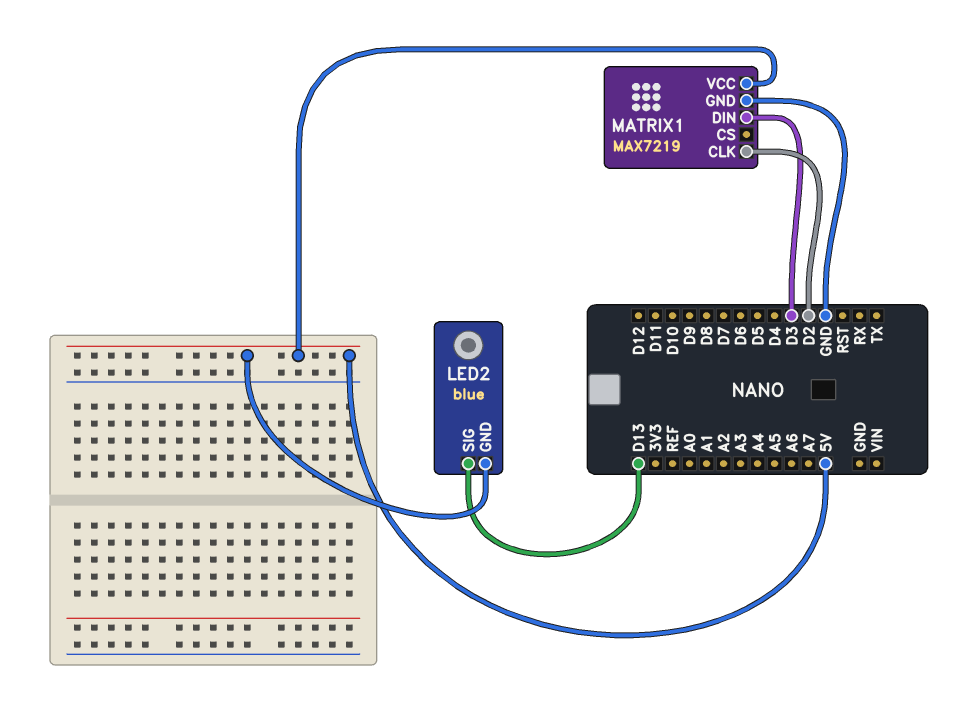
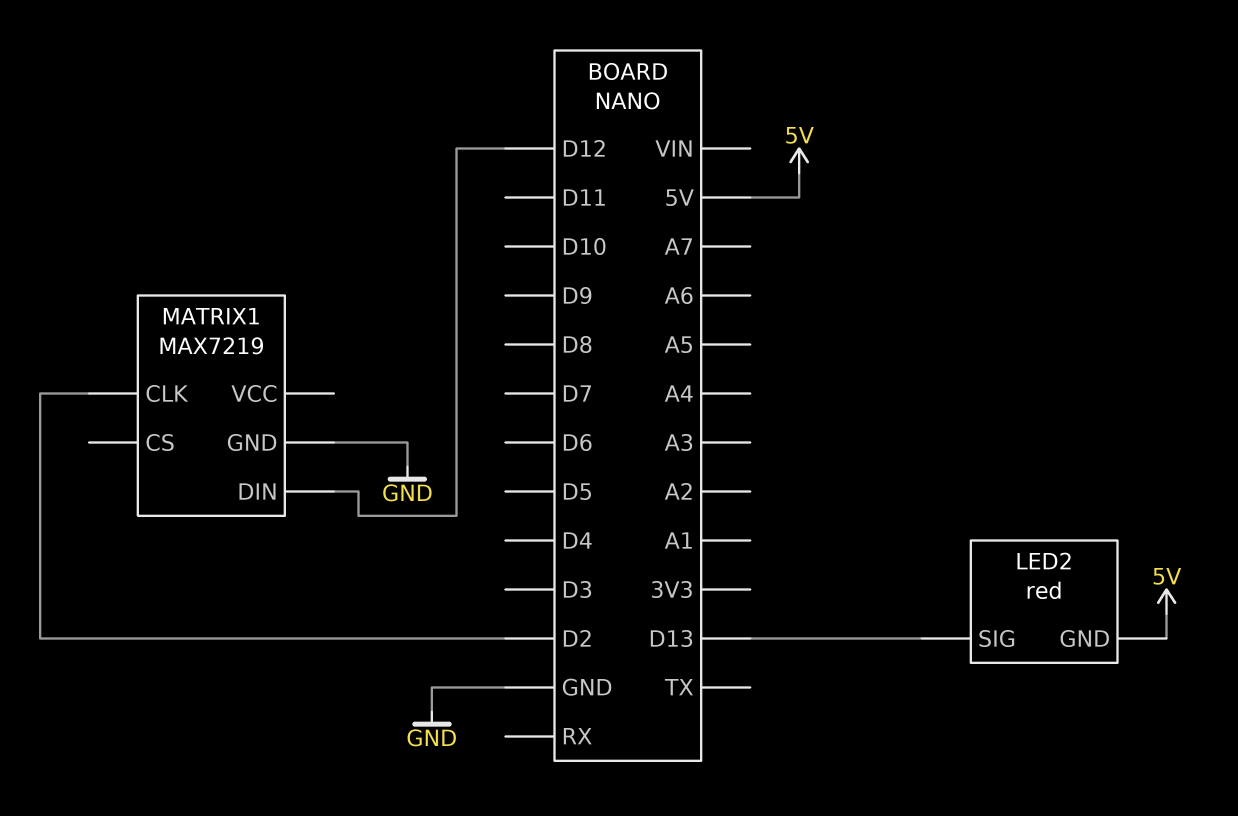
LED2: blue -> red
MATRIX1 pin DIN: D3 -> D12
MATRIX1 pin VCC: 5V -> none

